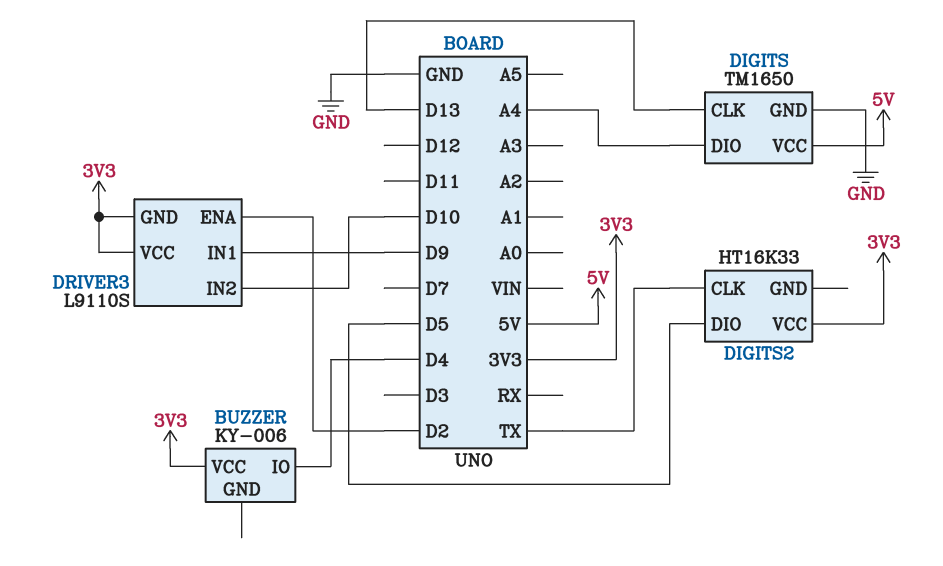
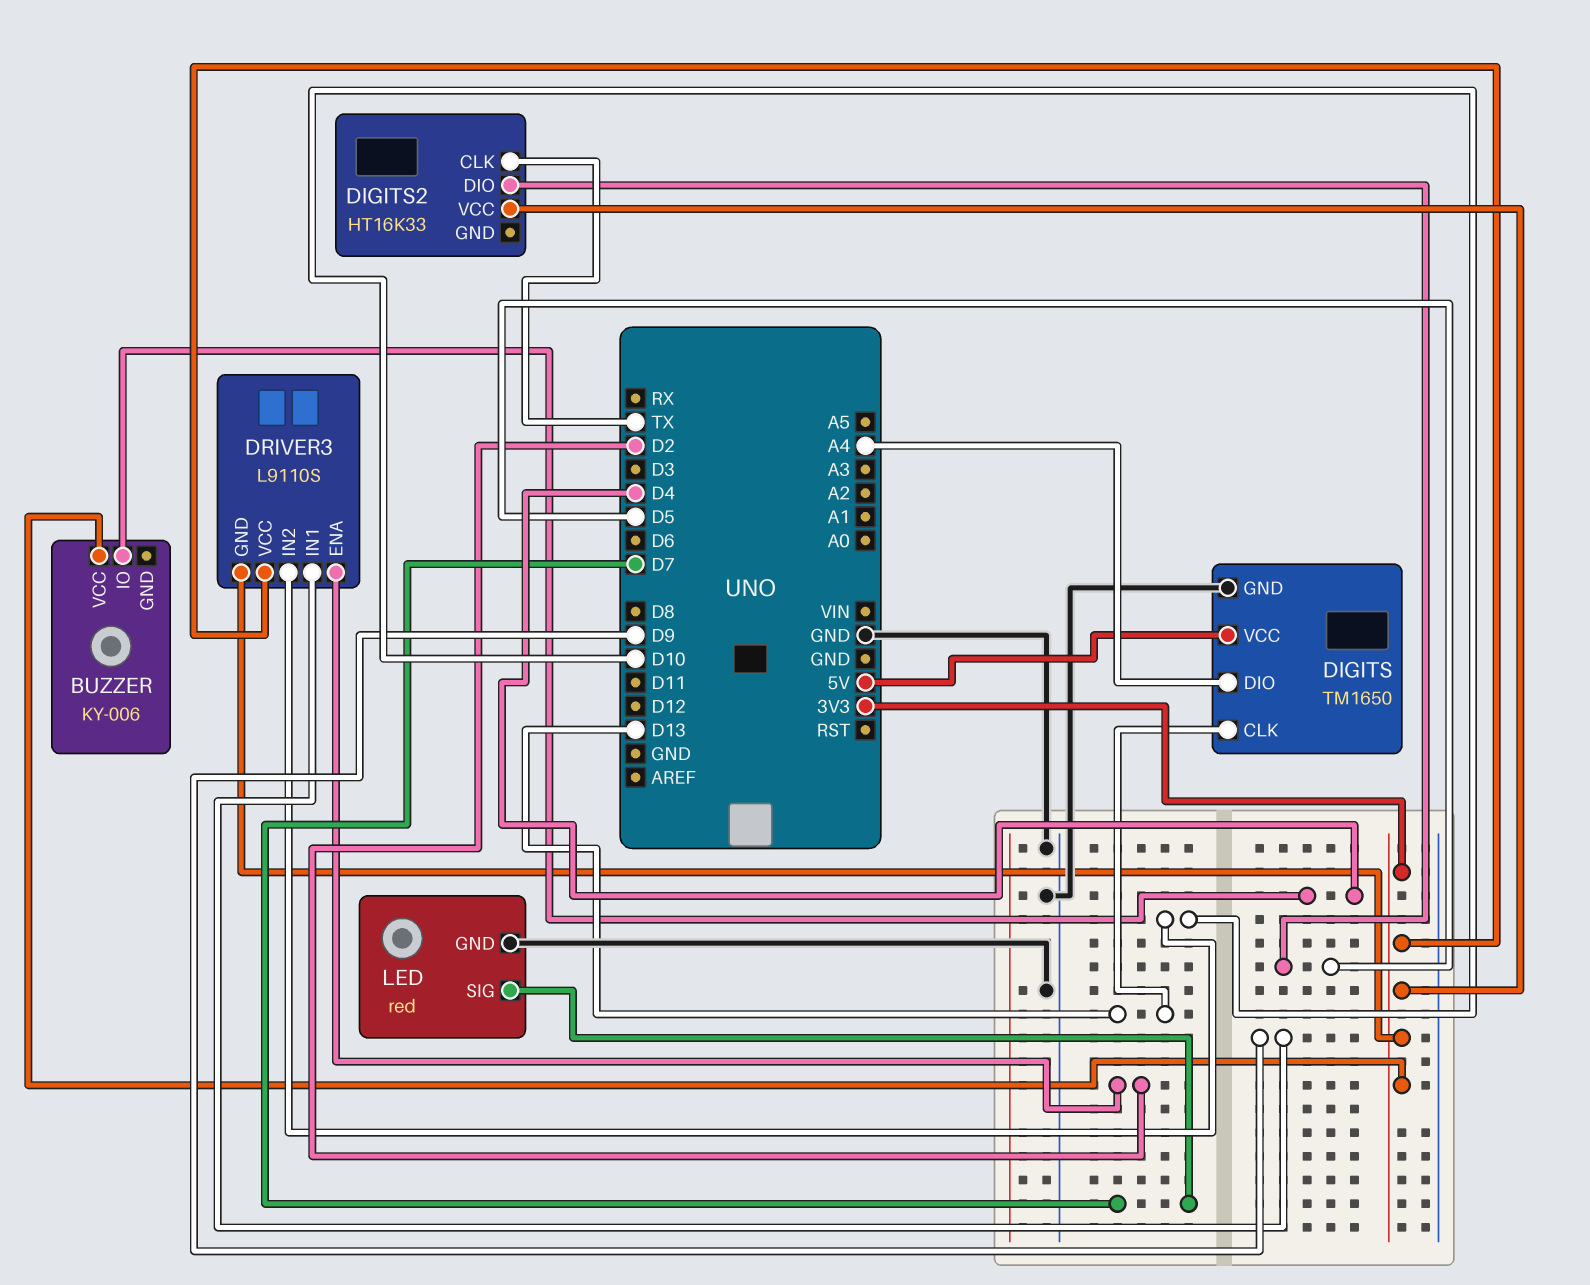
LED: none -> red
LED pin GND: none -> GND
LED pin SIG: none -> D7

